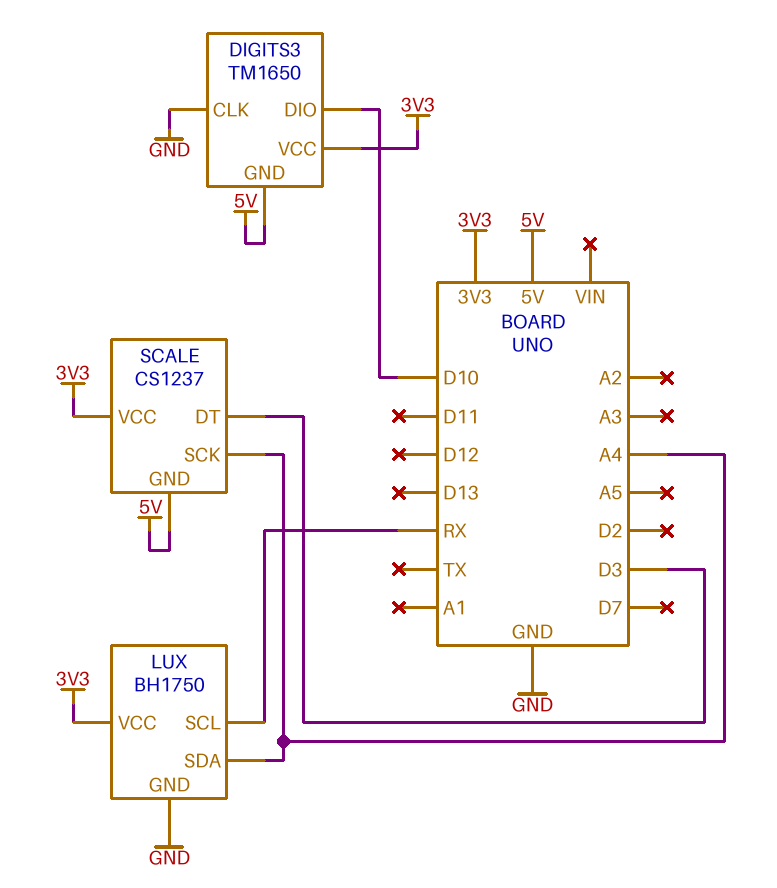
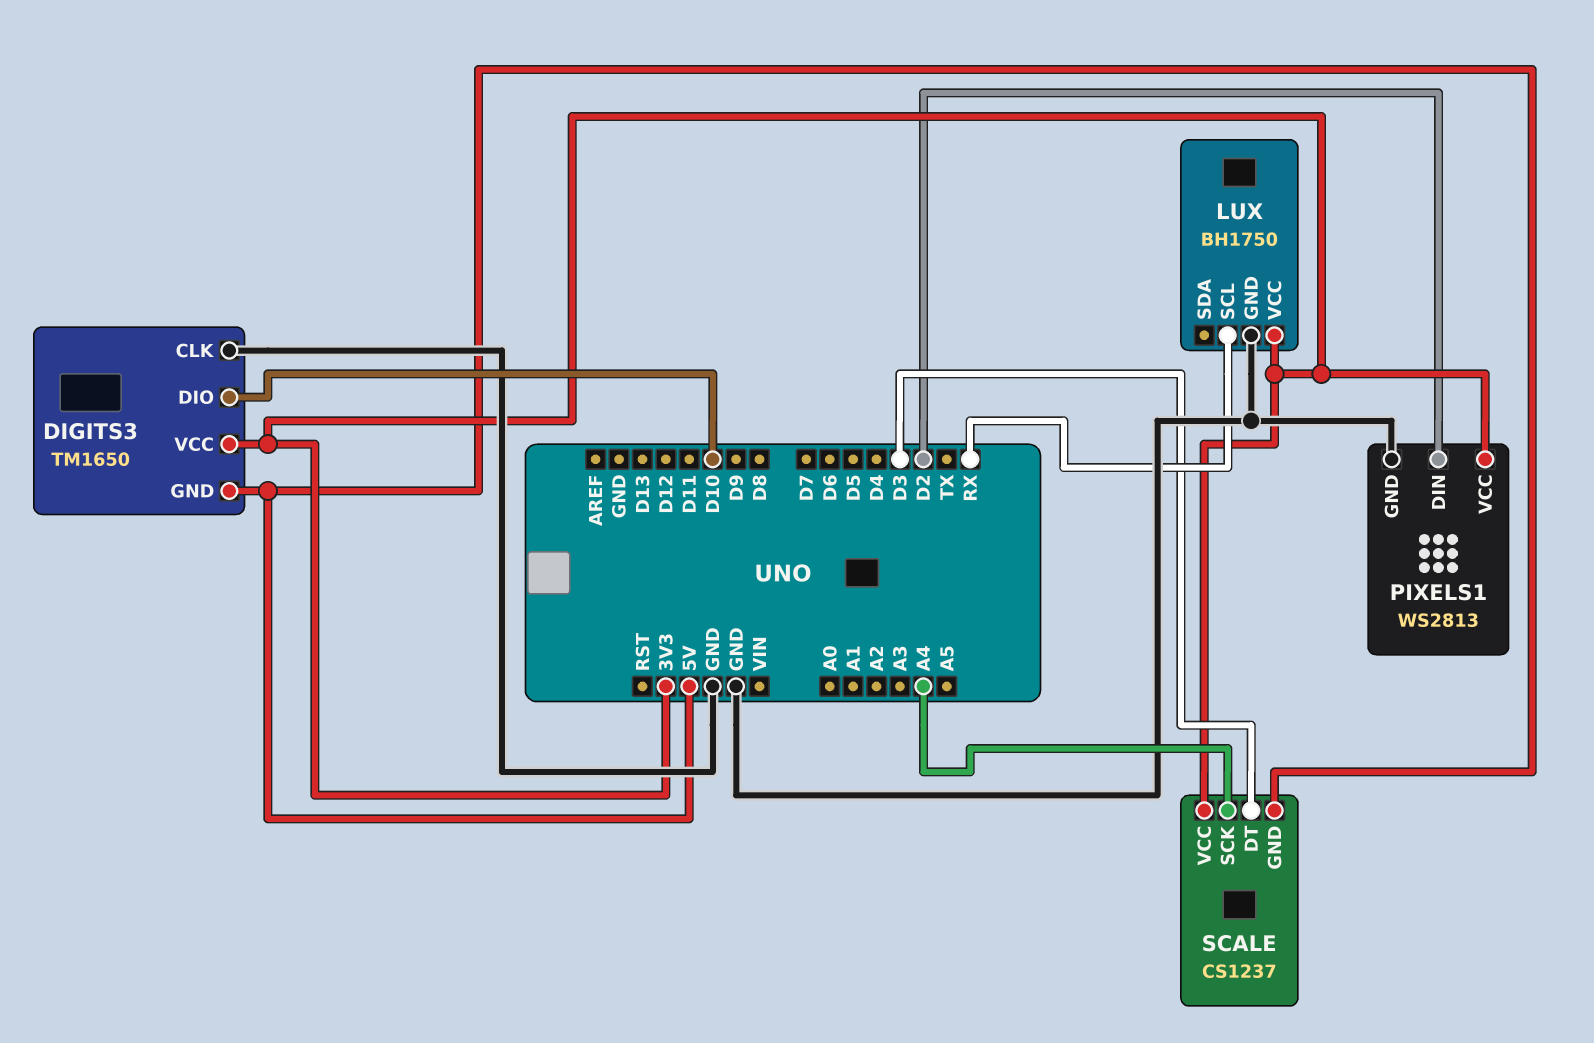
LUX pin SDA: A4 -> none
PIXELS1: none -> WS2813
PIXELS1 pin DIN: none -> D2
PIXELS1 pin GND: none -> GND
PIXELS1 pin VCC: none -> 3V3

